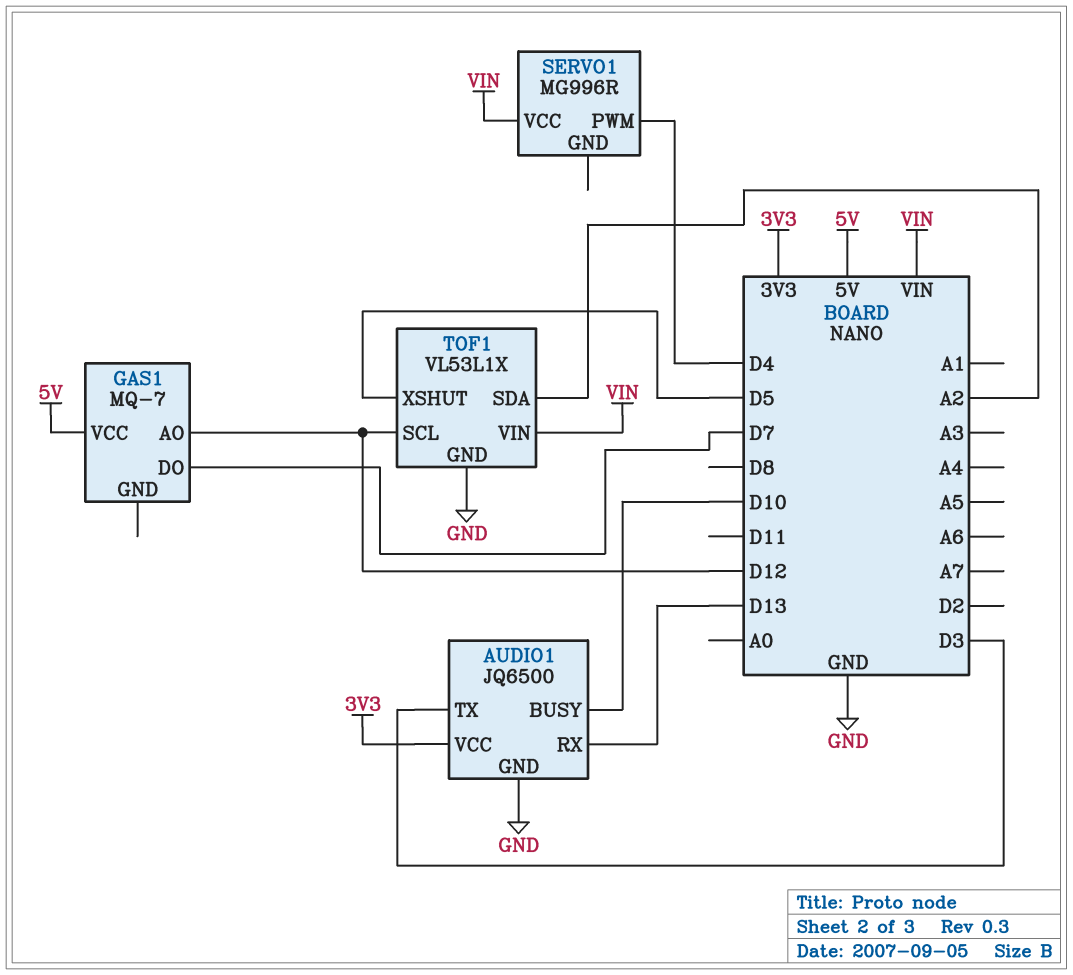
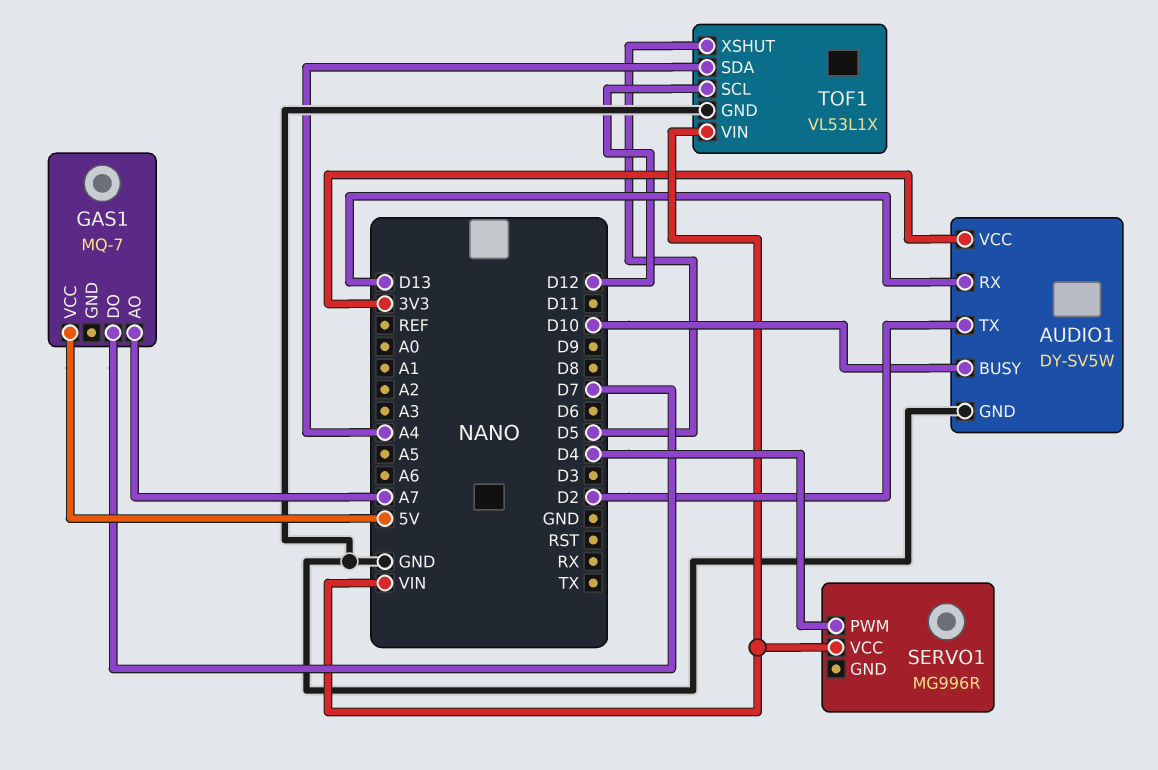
AUDIO1: JQ6500 -> DY-SV5W
AUDIO1 pin TX: D3 -> D2
GAS1 pin AO: D12 -> A7
TOF1 pin SDA: A2 -> A4

